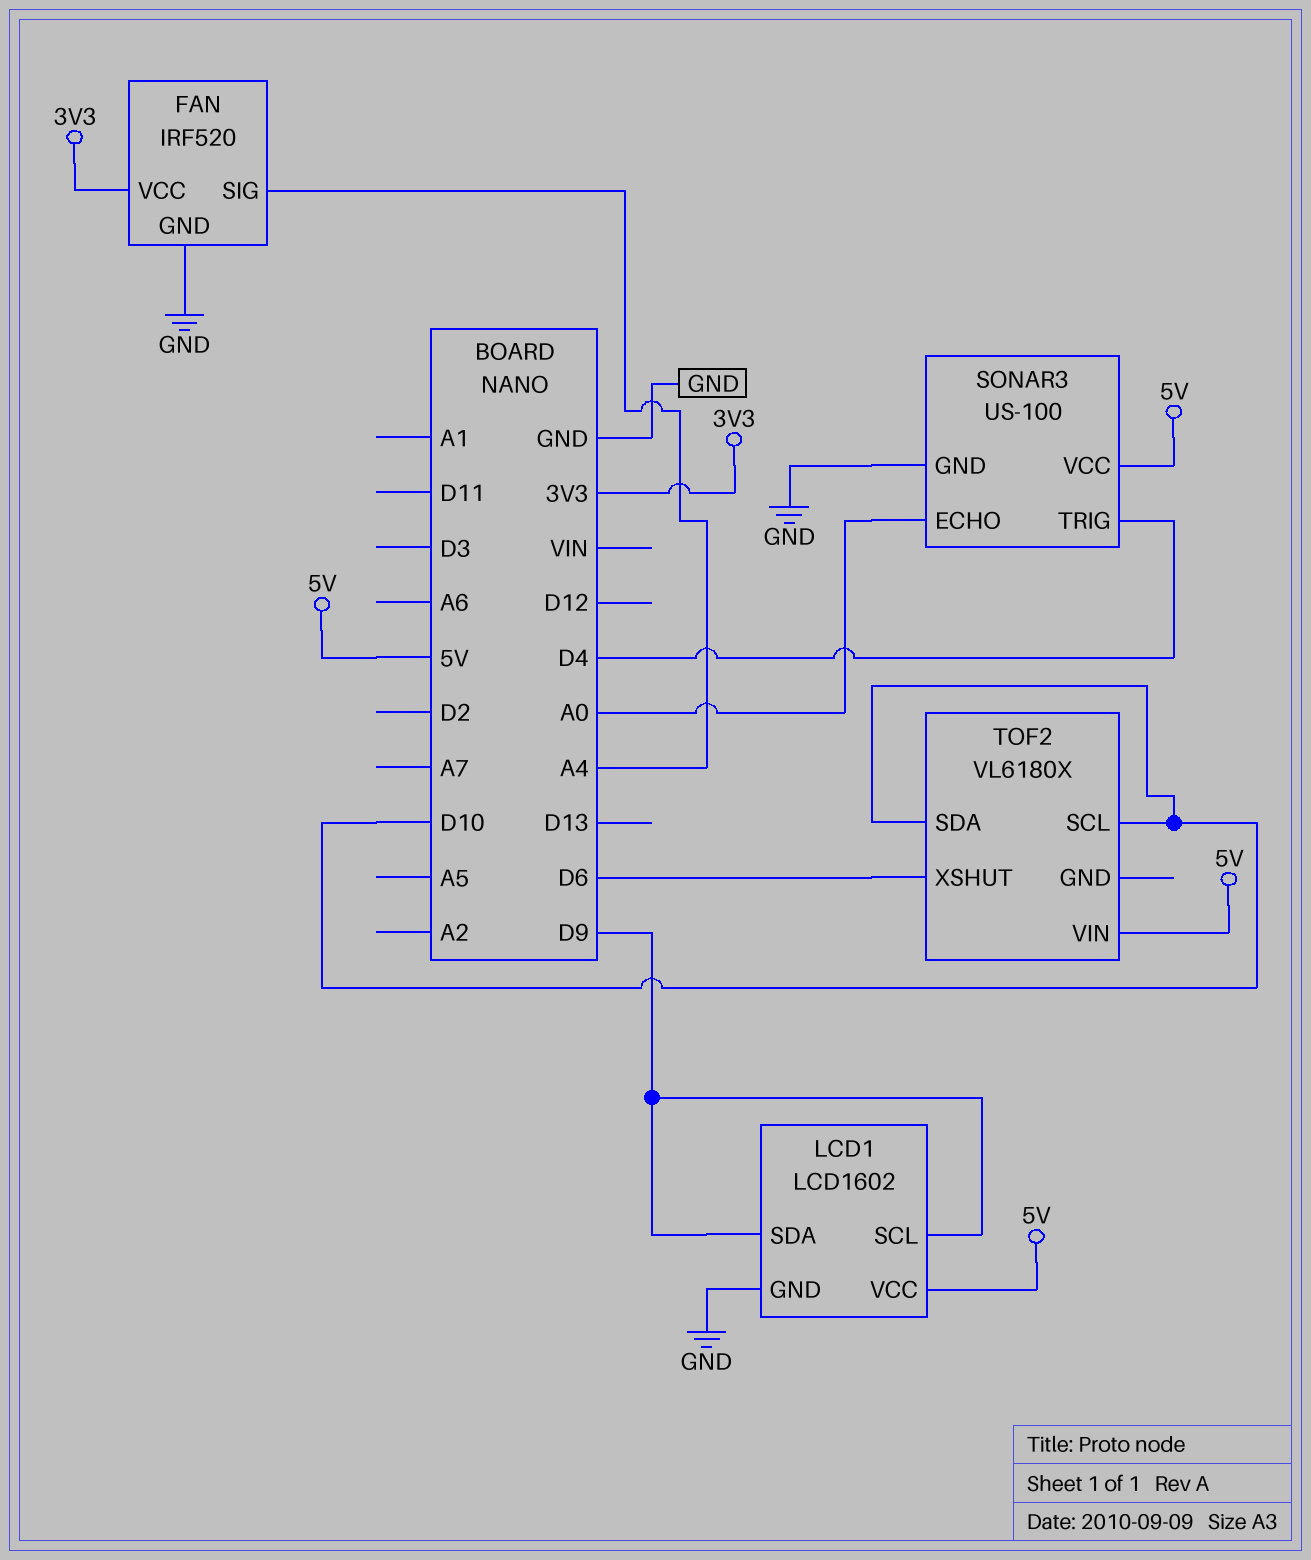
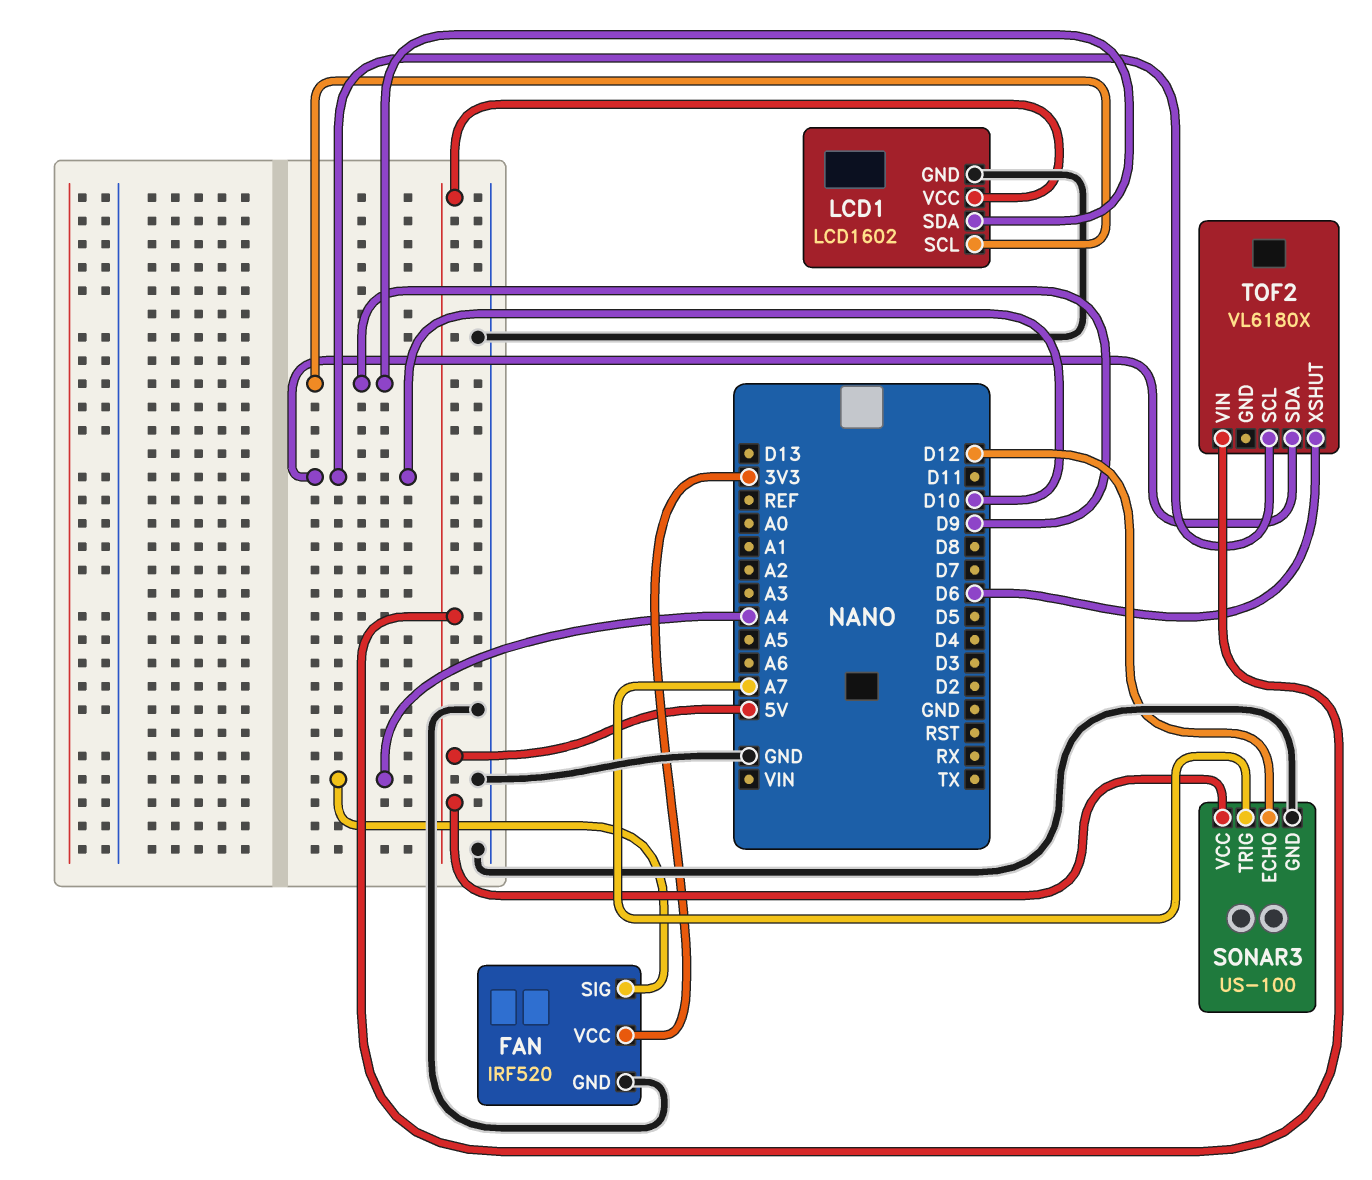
SONAR3 pin ECHO: A0 -> D12
SONAR3 pin TRIG: D4 -> A7

